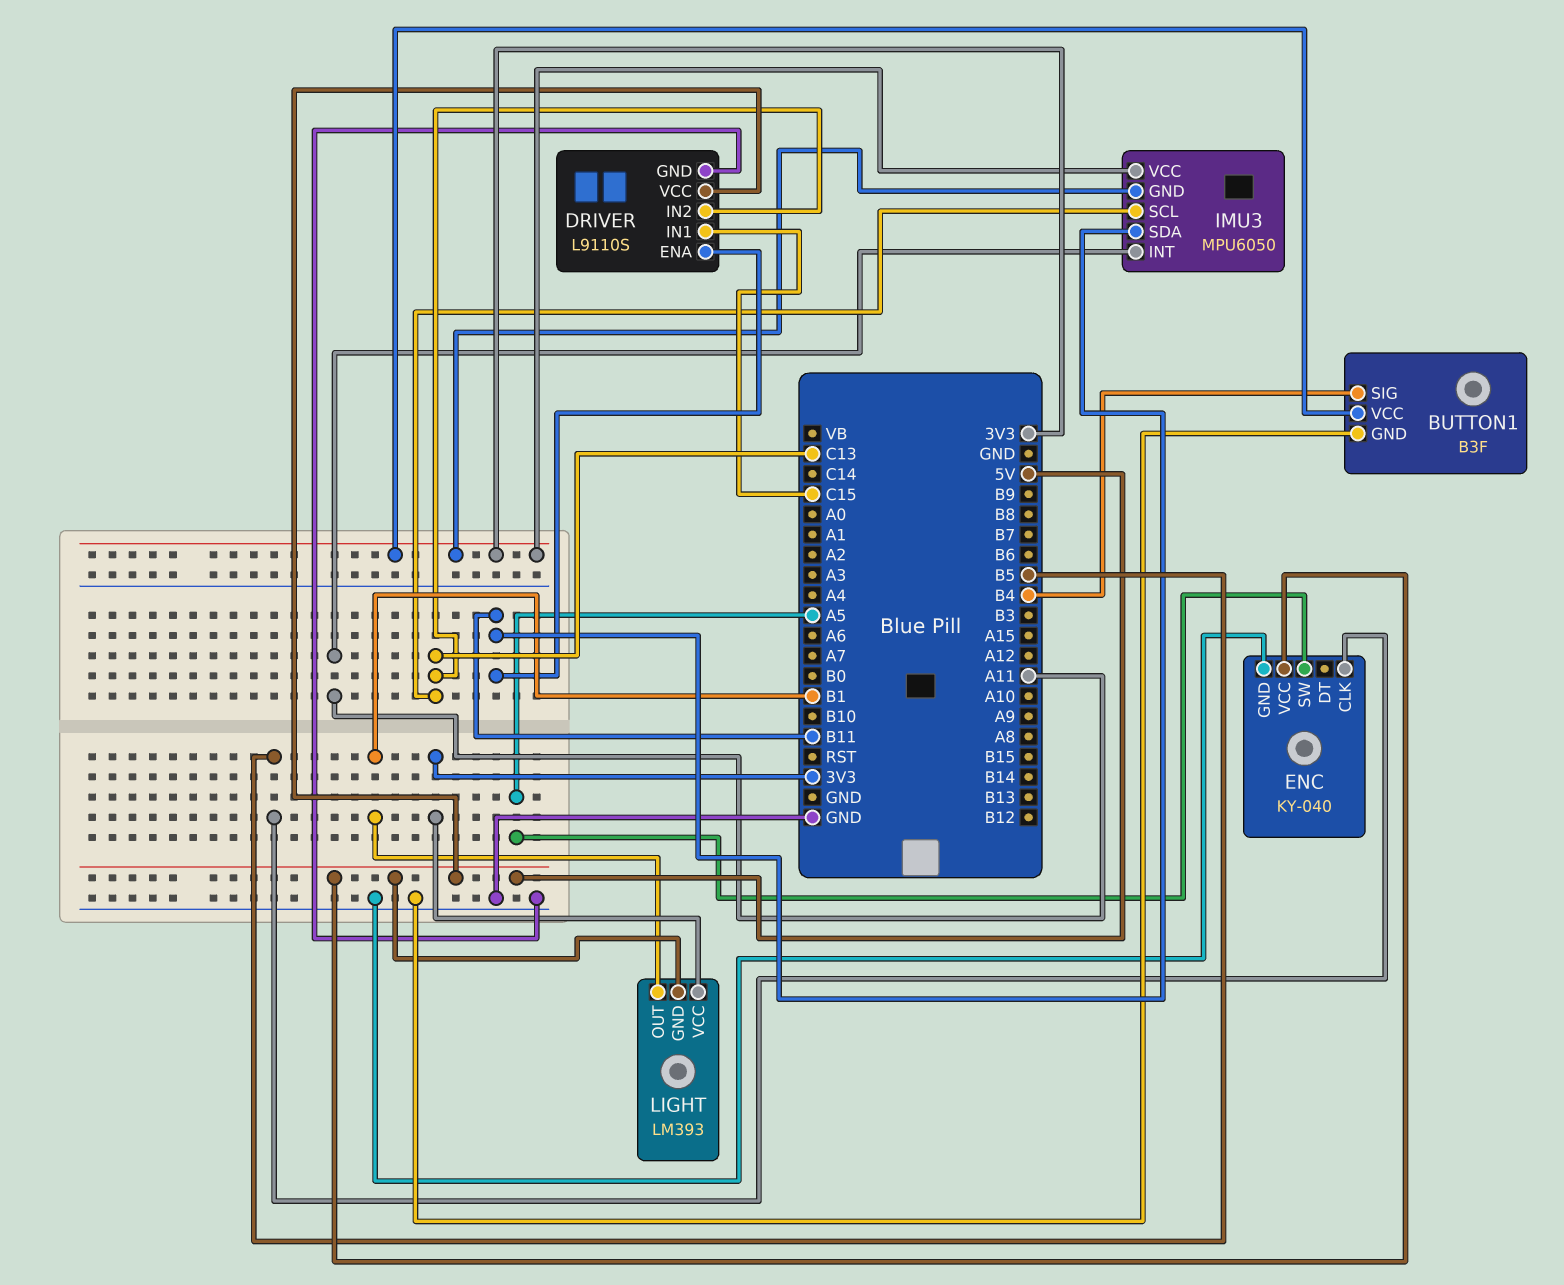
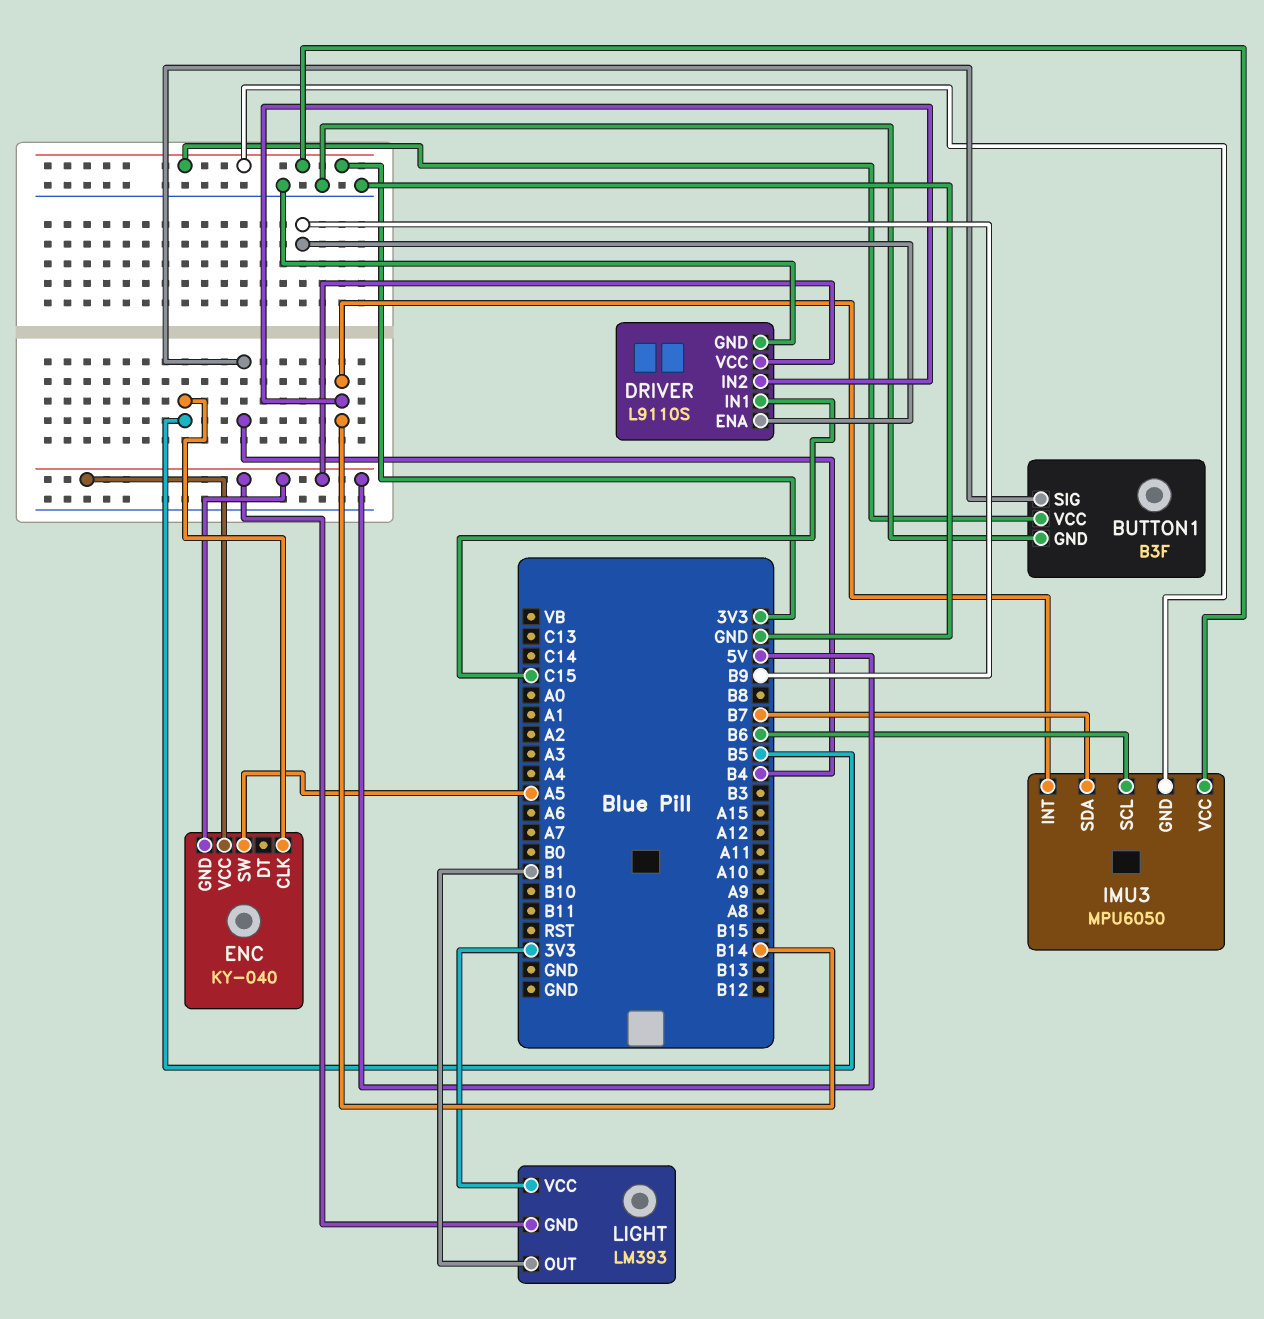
DRIVER pin ENA: B11 -> B9
DRIVER pin IN2: C13 -> B14
ENC pin GND: GND -> 5V
IMU3 pin INT: A11 -> B14
IMU3 pin SCL: C13 -> B6
IMU3 pin SDA: B11 -> B7

